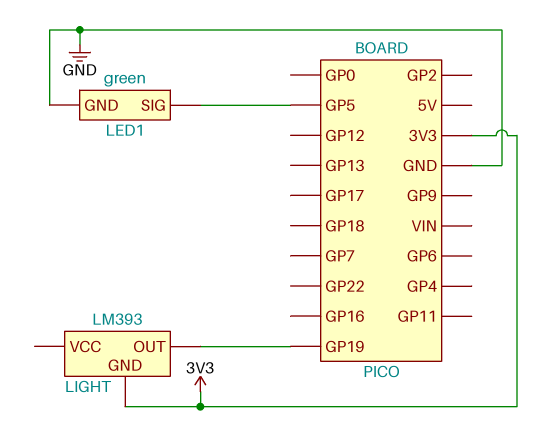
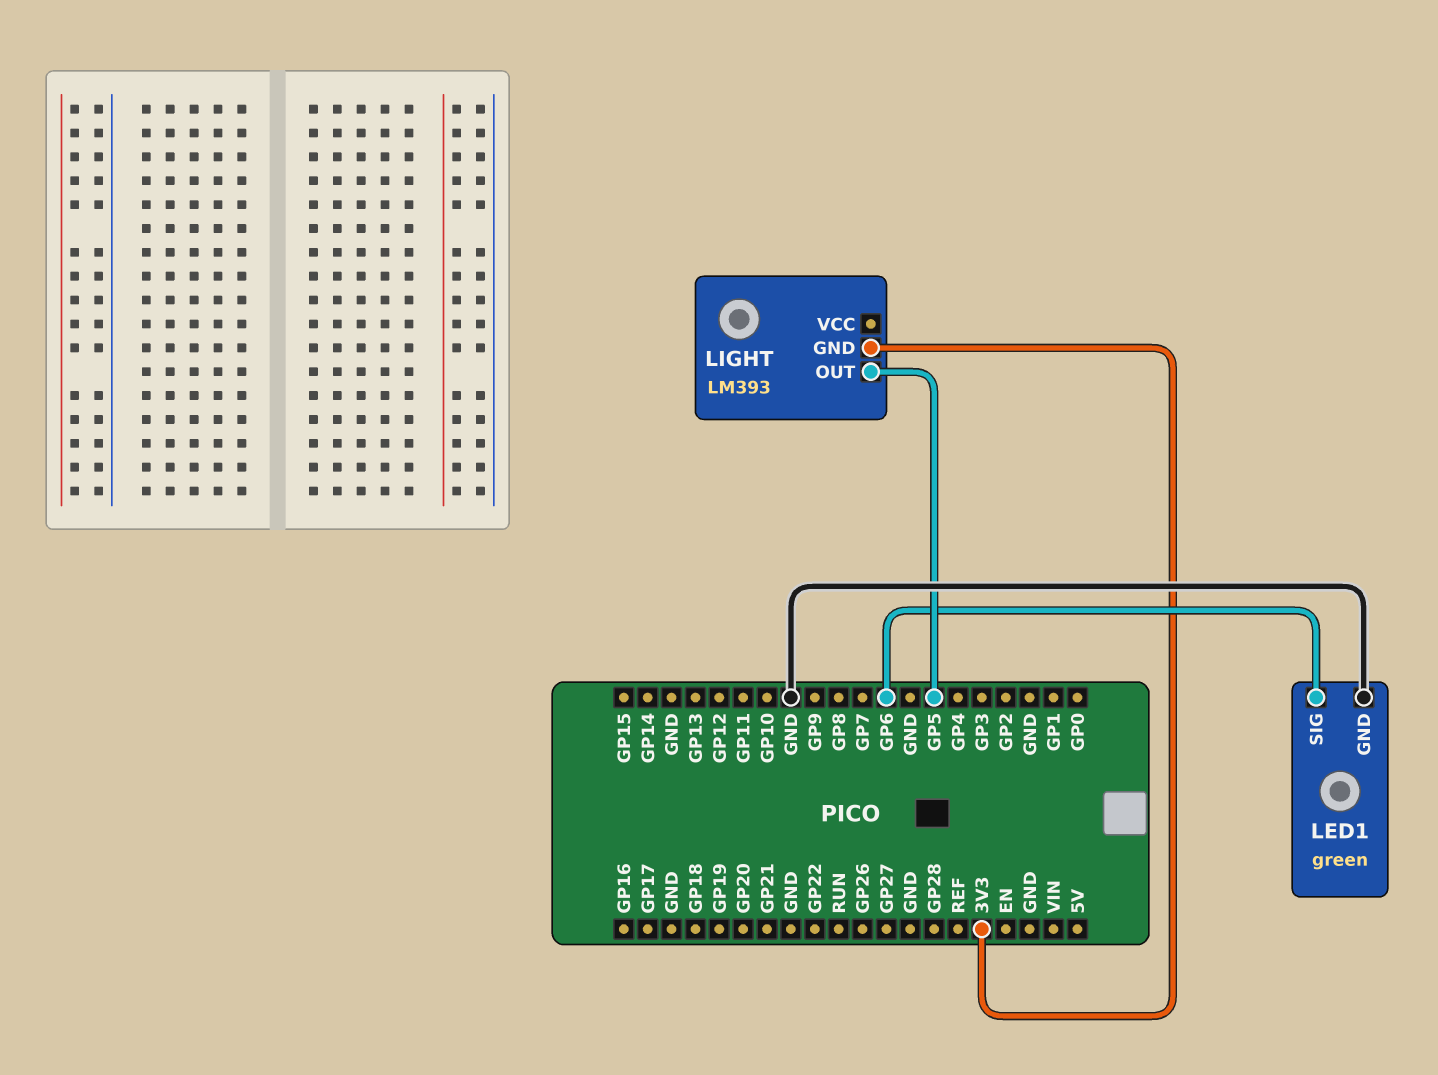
LED1 pin SIG: GP5 -> GP6
LIGHT pin OUT: GP19 -> GP5

